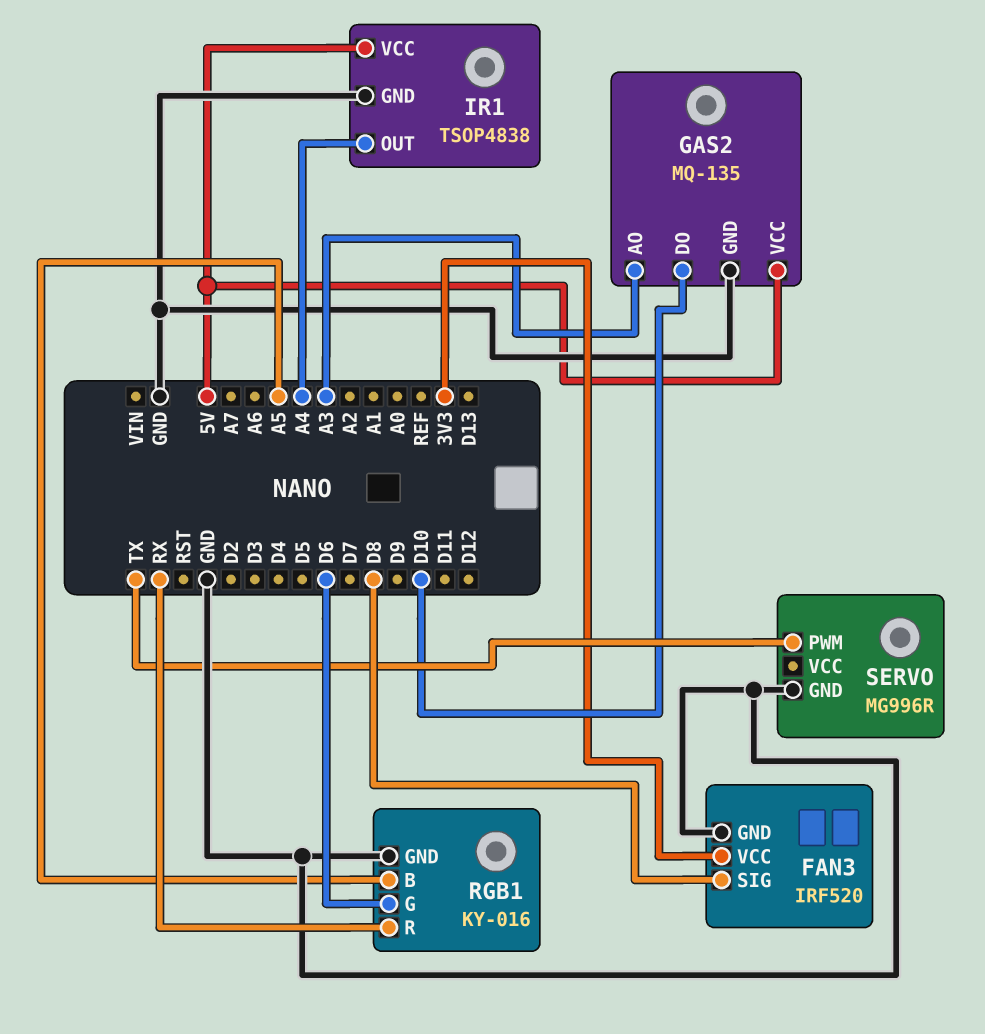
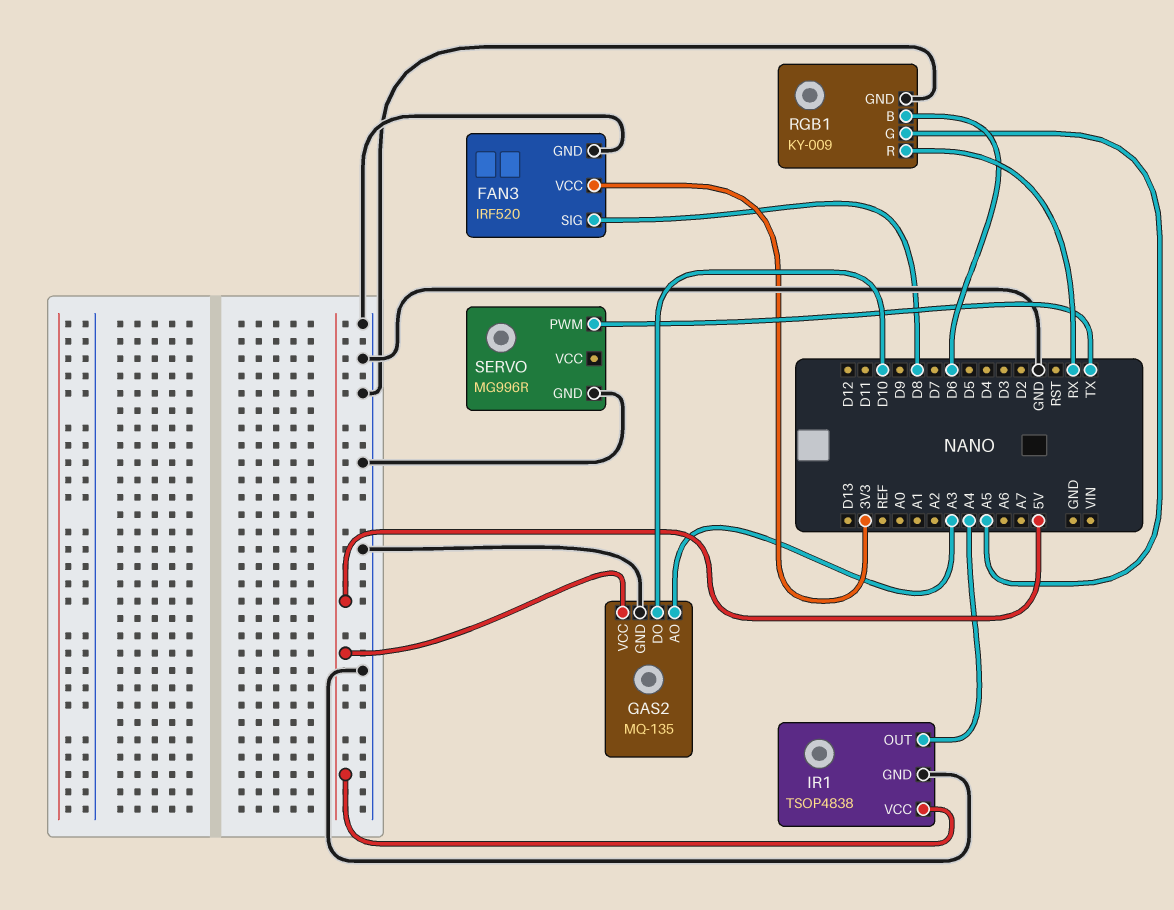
RGB1: KY-016 -> KY-009
RGB1 pin B: A5 -> D6
RGB1 pin G: D6 -> A5

